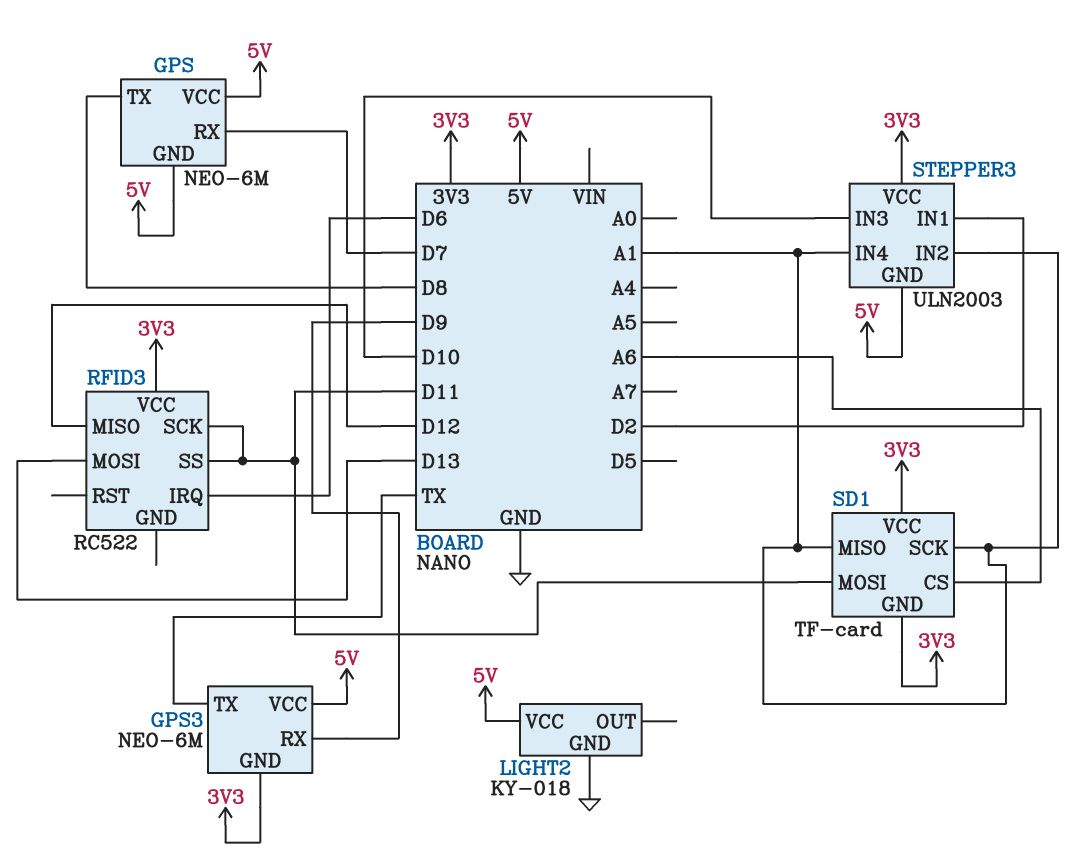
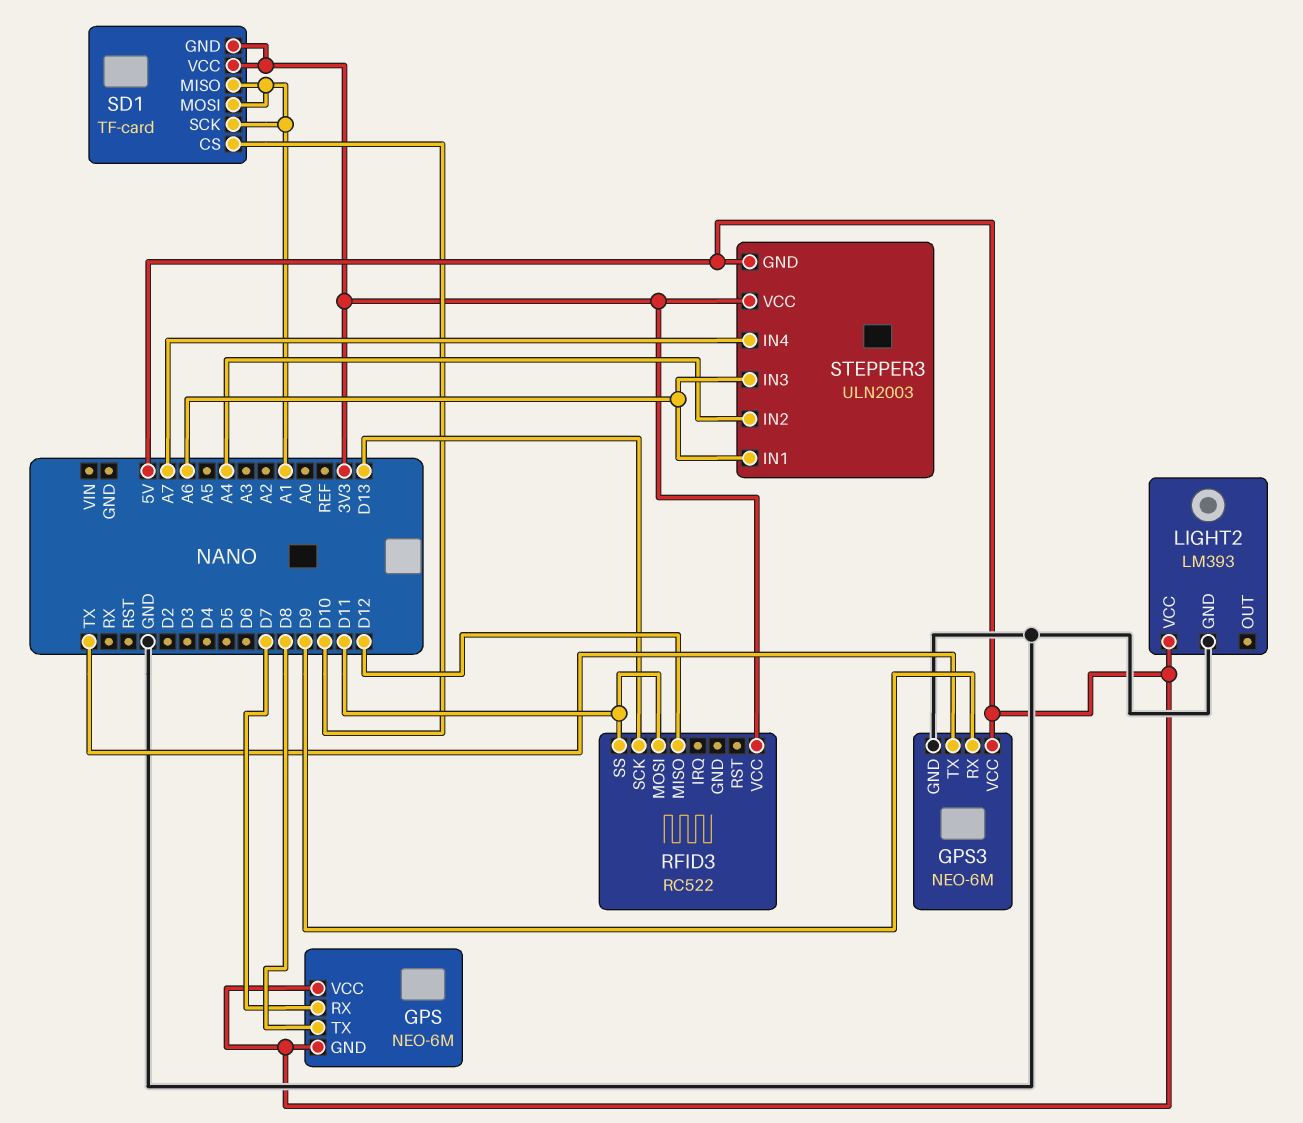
GPS3 pin GND: 3V3 -> GND
LIGHT2: KY-018 -> LM393
RFID3 pin IRQ: D6 -> none
RFID3 pin MOSI: D13 -> D11
RFID3 pin SCK: D11 -> D13
SD1 pin CS: A6 -> D10
SD1 pin MOSI: D11 -> A1
STEPPER3 pin IN1: D2 -> A6
STEPPER3 pin IN2: A1 -> A4
STEPPER3 pin IN3: D10 -> A6
STEPPER3 pin IN4: A1 -> A7

